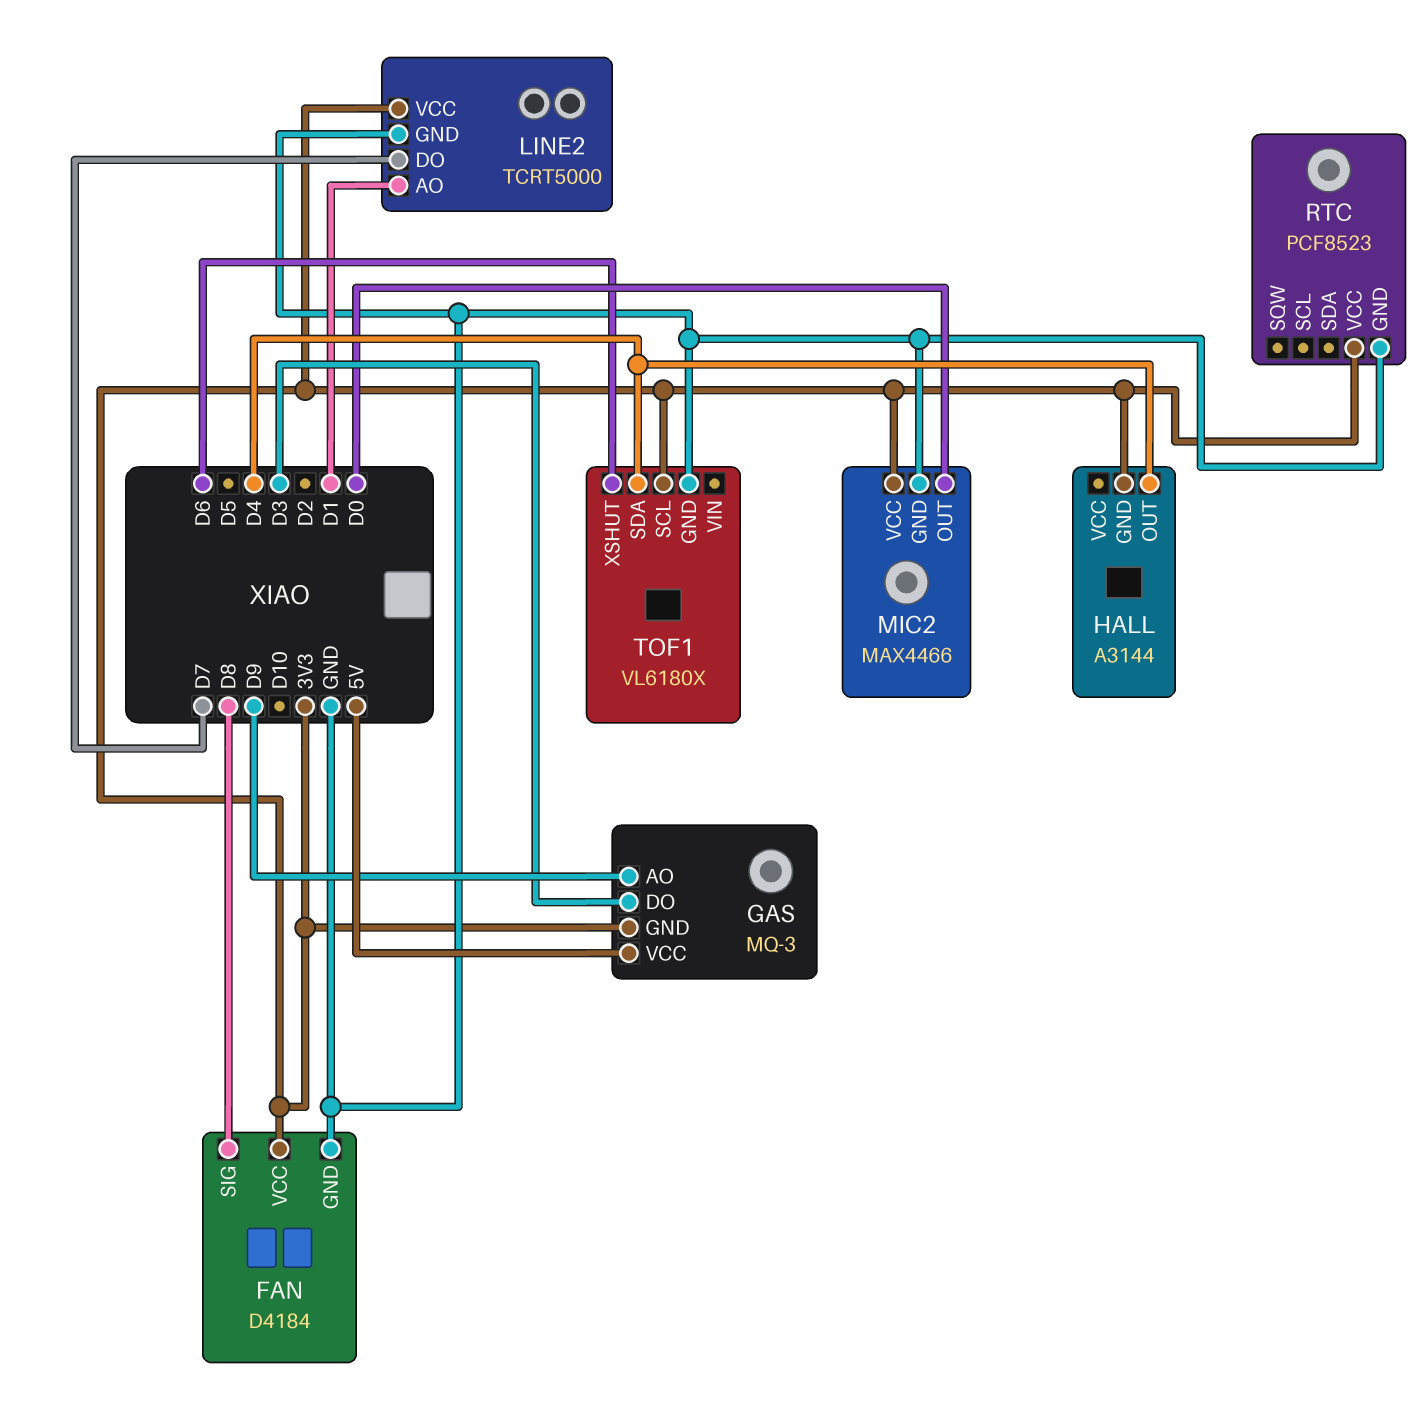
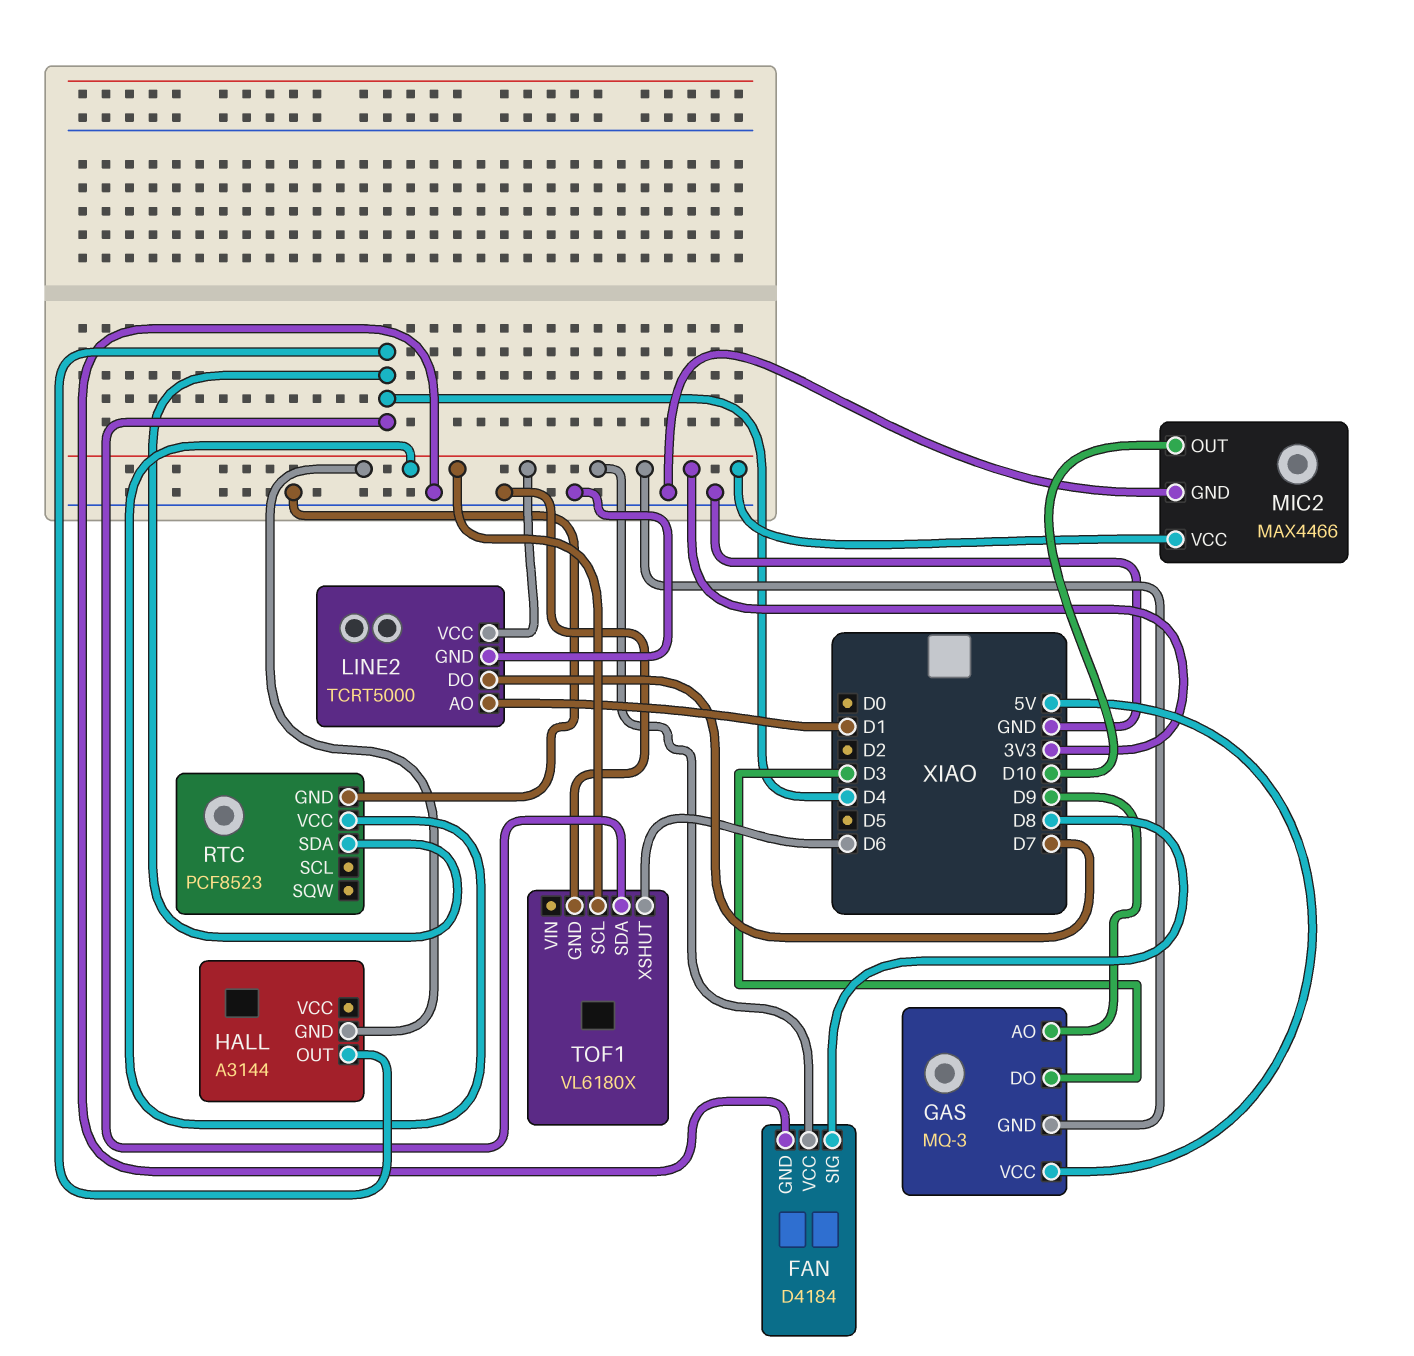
MIC2 pin OUT: D0 -> D10
RTC pin SDA: none -> D4

